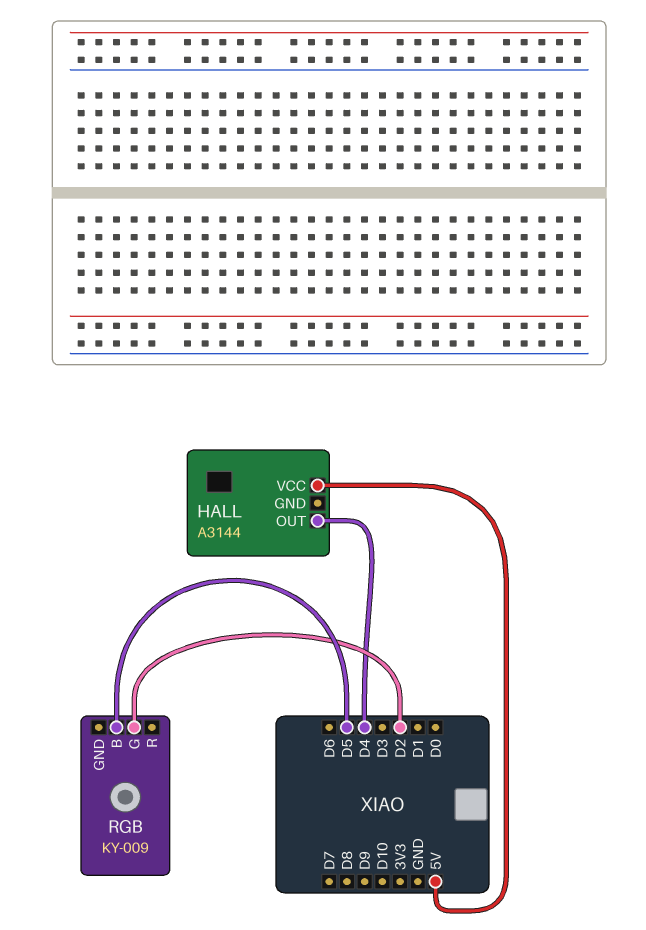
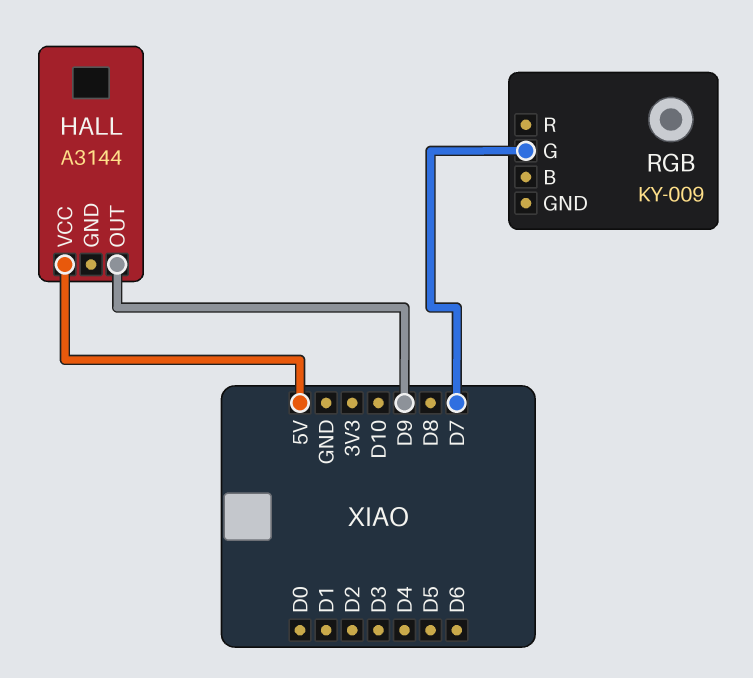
HALL pin OUT: D4 -> D9
RGB pin B: D5 -> none
RGB pin G: D2 -> D7

